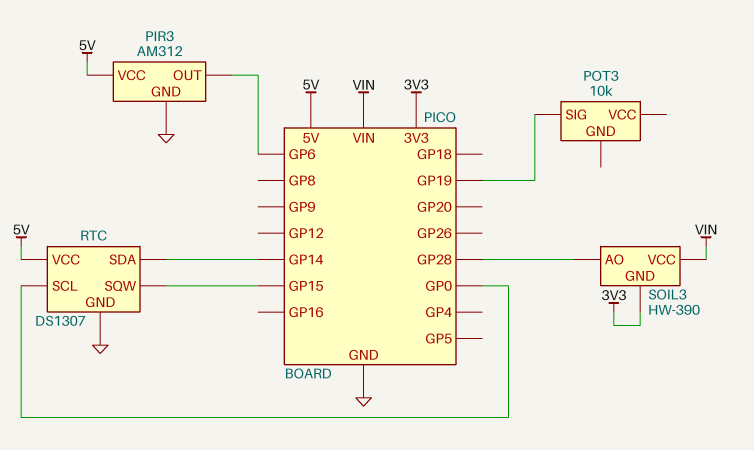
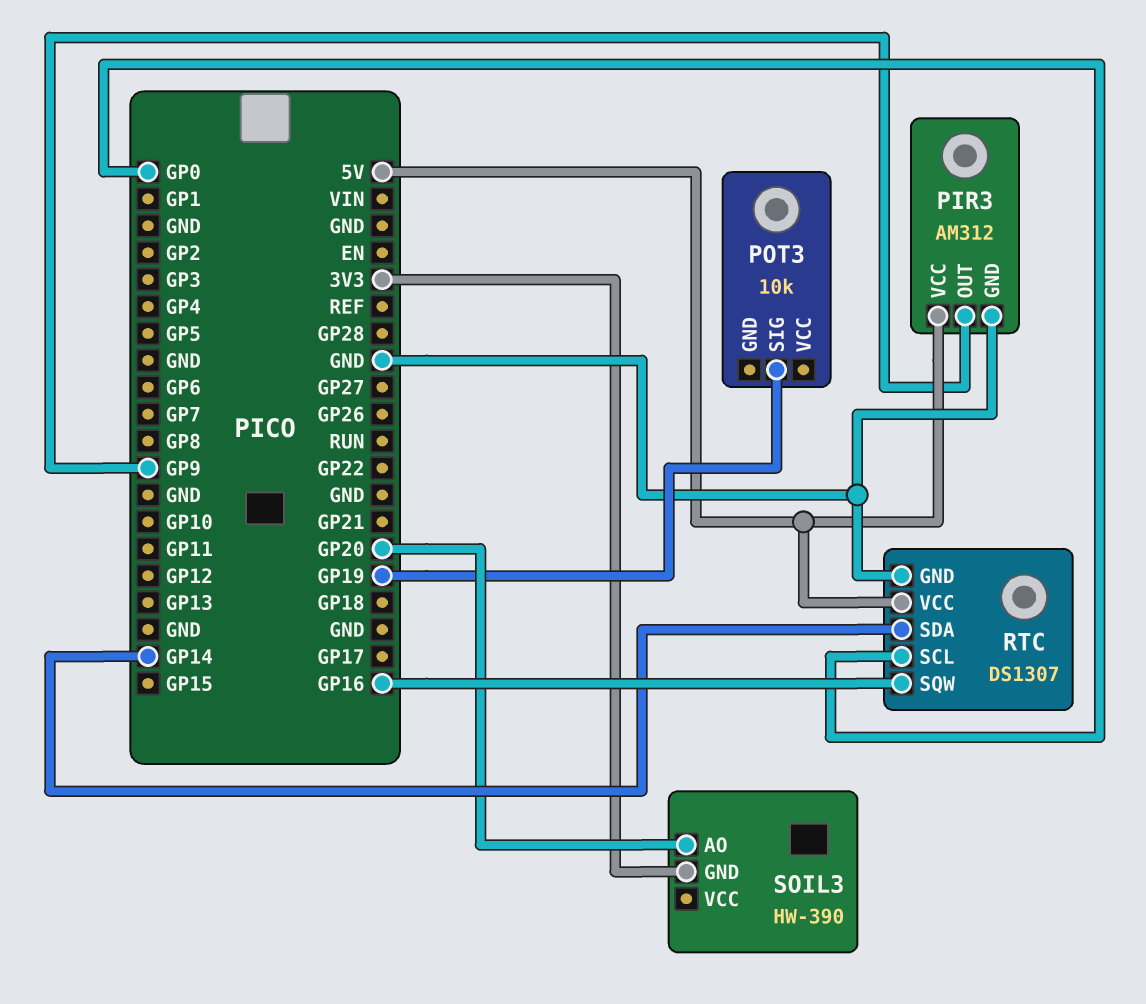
PIR3 pin OUT: GP6 -> GP9
RTC pin SQW: GP15 -> GP16
SOIL3 pin AO: GP28 -> GP20
SOIL3 pin VCC: VIN -> none

